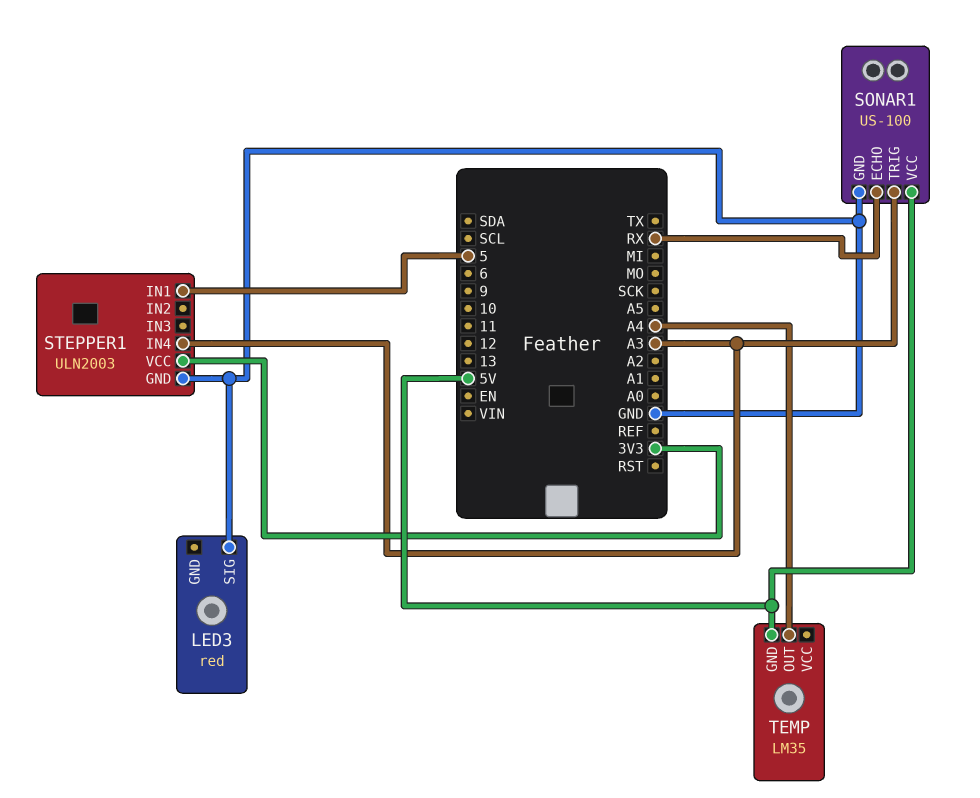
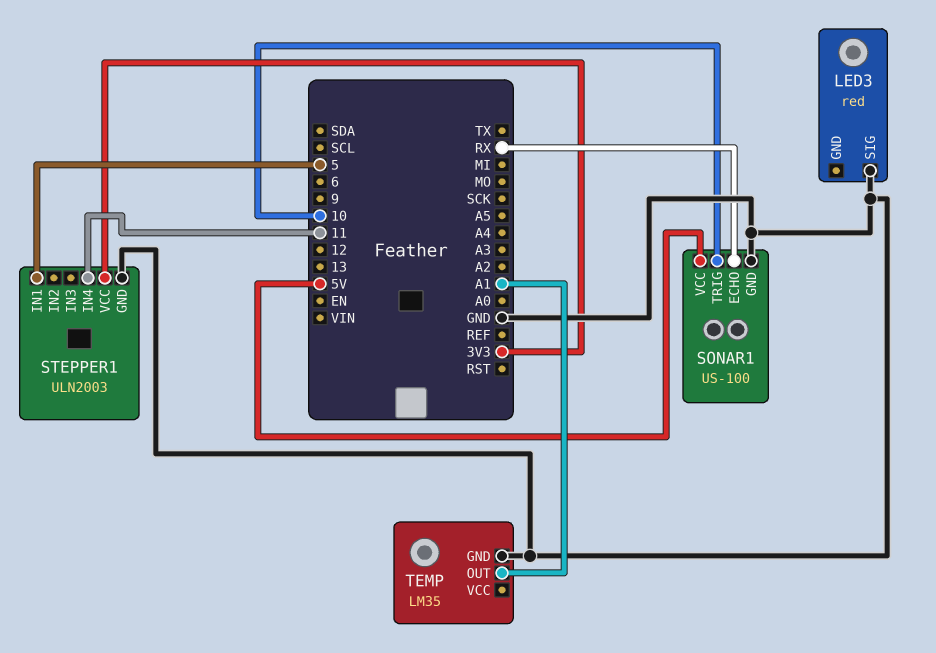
SONAR1 pin TRIG: A3 -> 10
STEPPER1 pin IN4: A3 -> 11
TEMP pin GND: 5V -> GND
TEMP pin OUT: A4 -> A1

